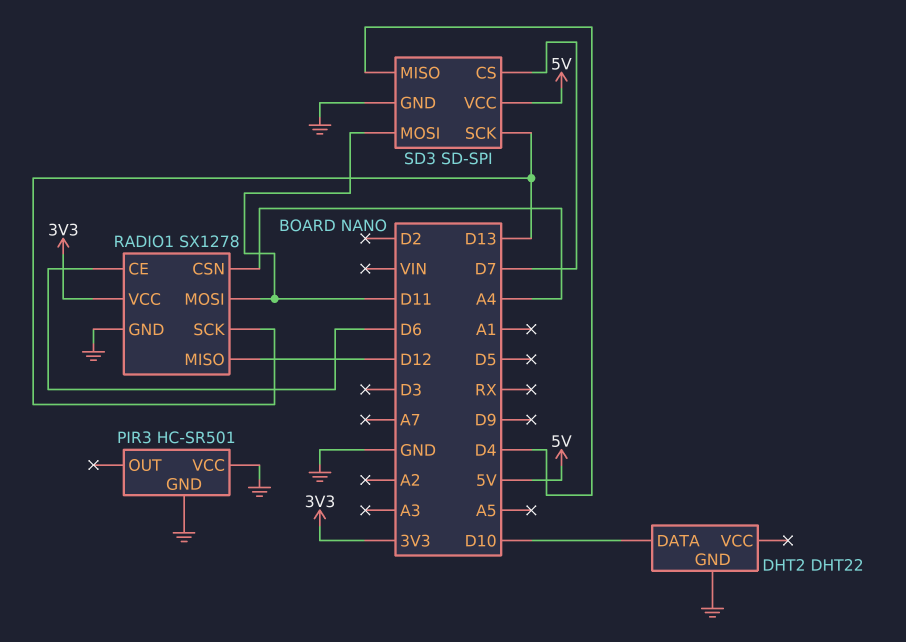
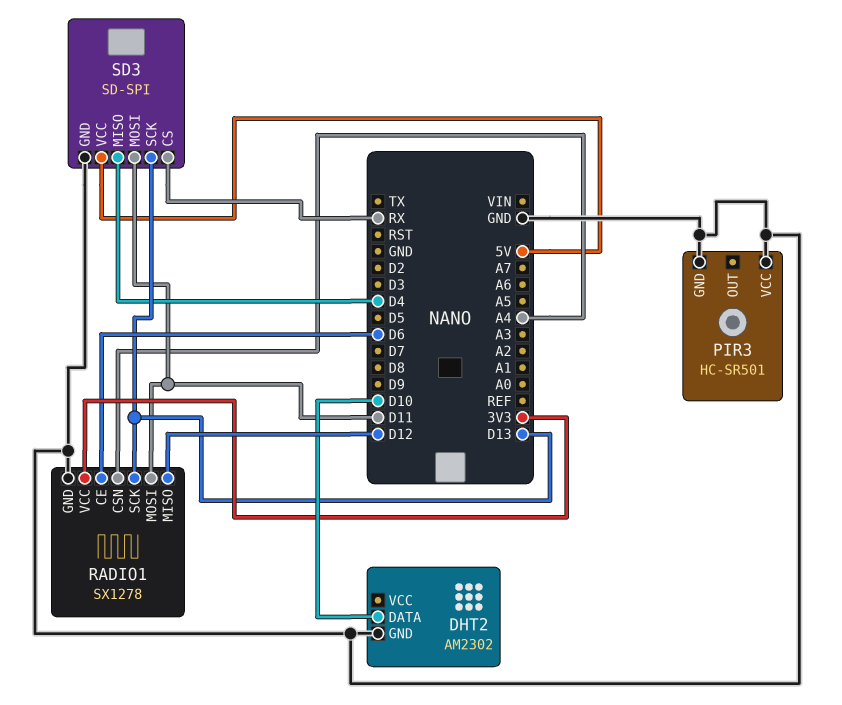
DHT2: DHT22 -> AM2302
SD3 pin CS: D7 -> RX

